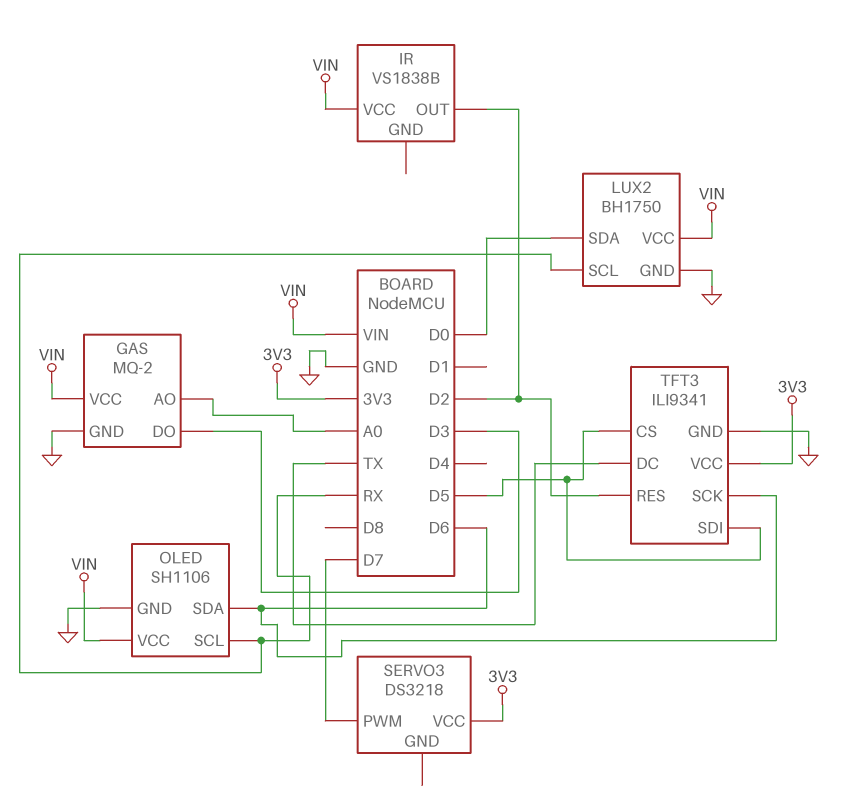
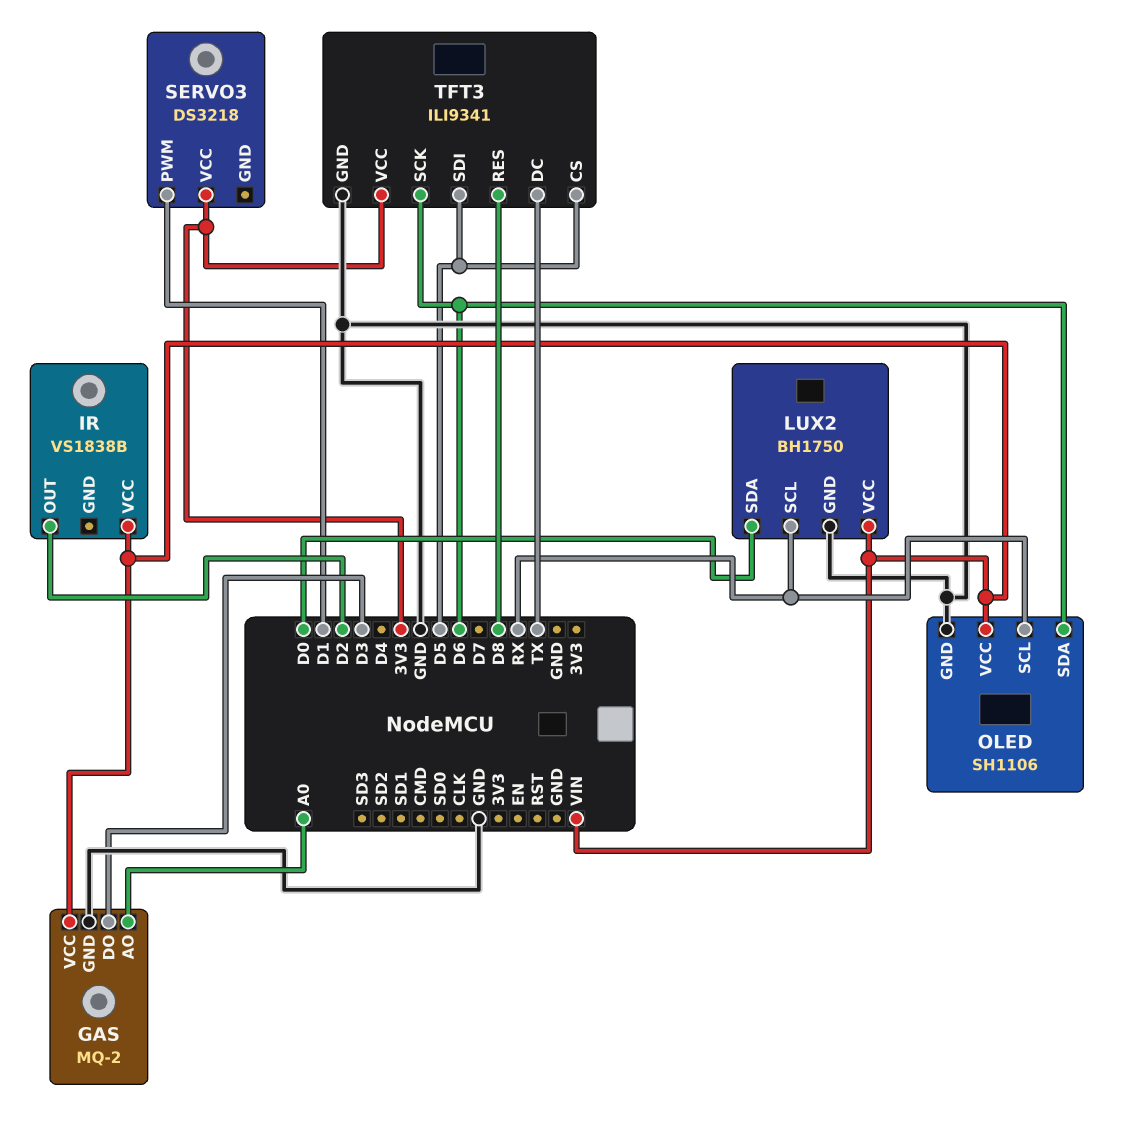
SERVO3 pin PWM: D7 -> D1
TFT3 pin RES: D2 -> D8

